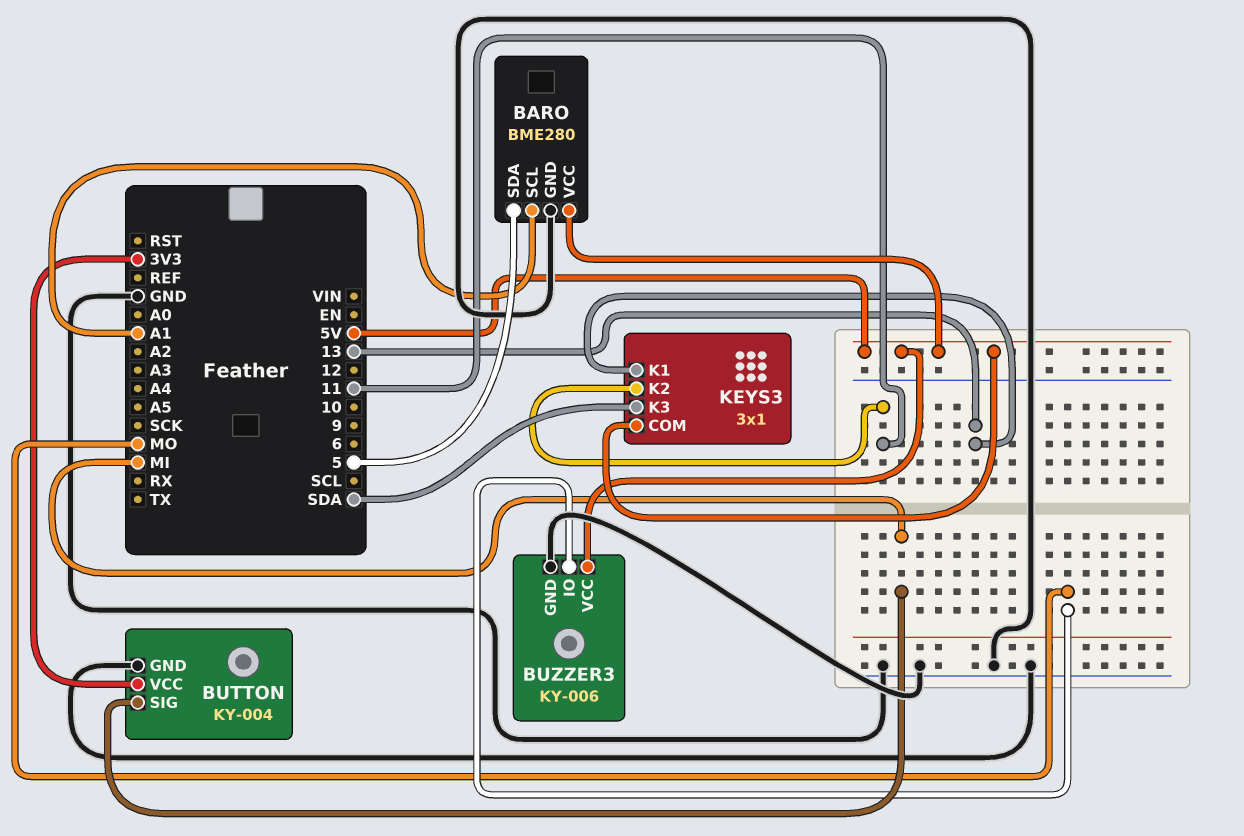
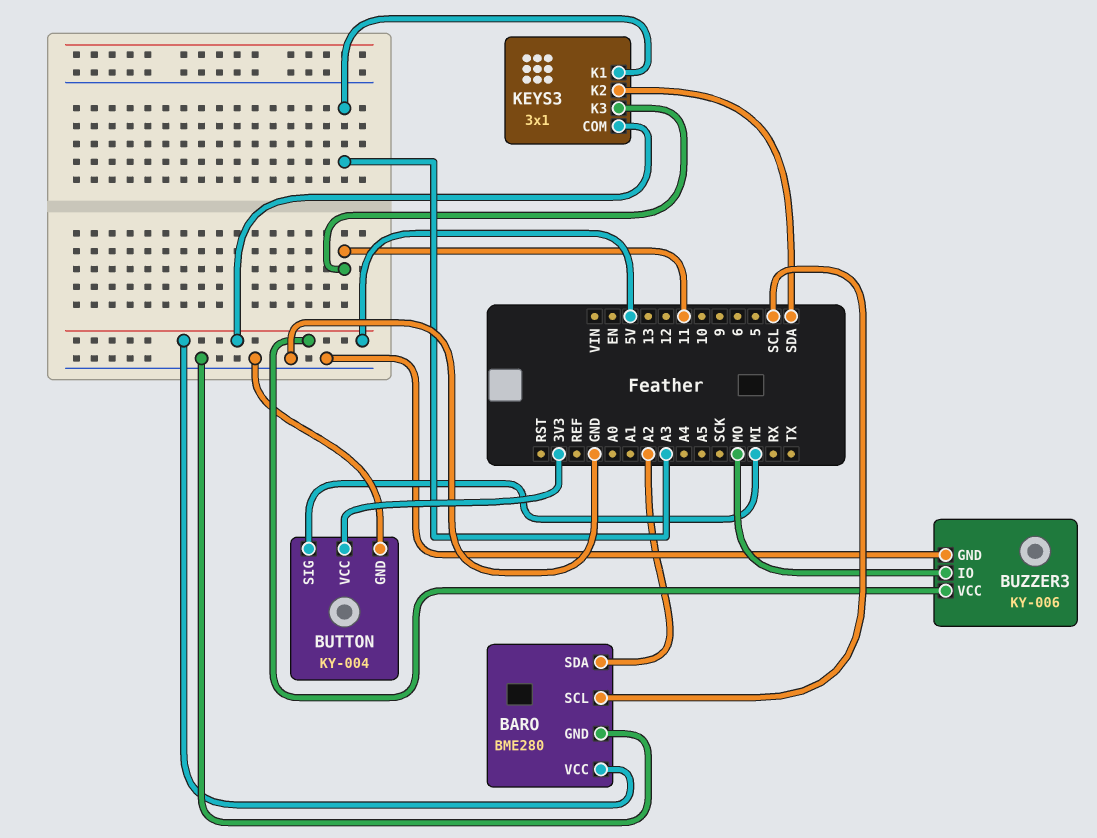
BARO pin SCL: A1 -> SCL
BARO pin SDA: 5 -> A2
KEYS3 pin K1: 13 -> A3
KEYS3 pin K2: 11 -> SDA
KEYS3 pin K3: SDA -> 11

